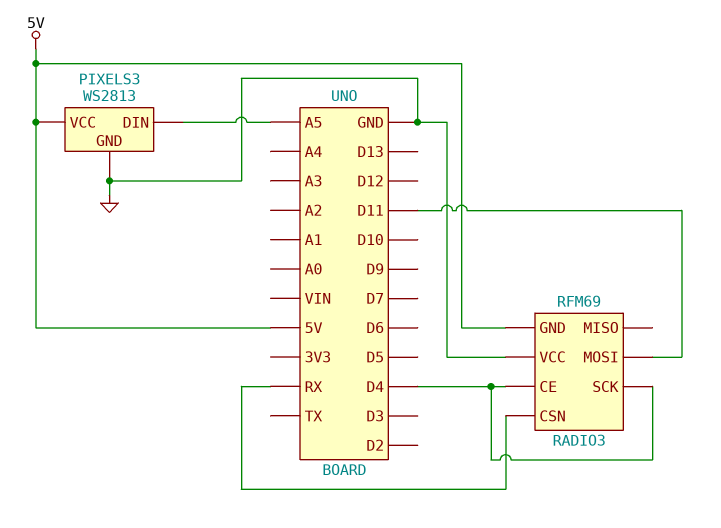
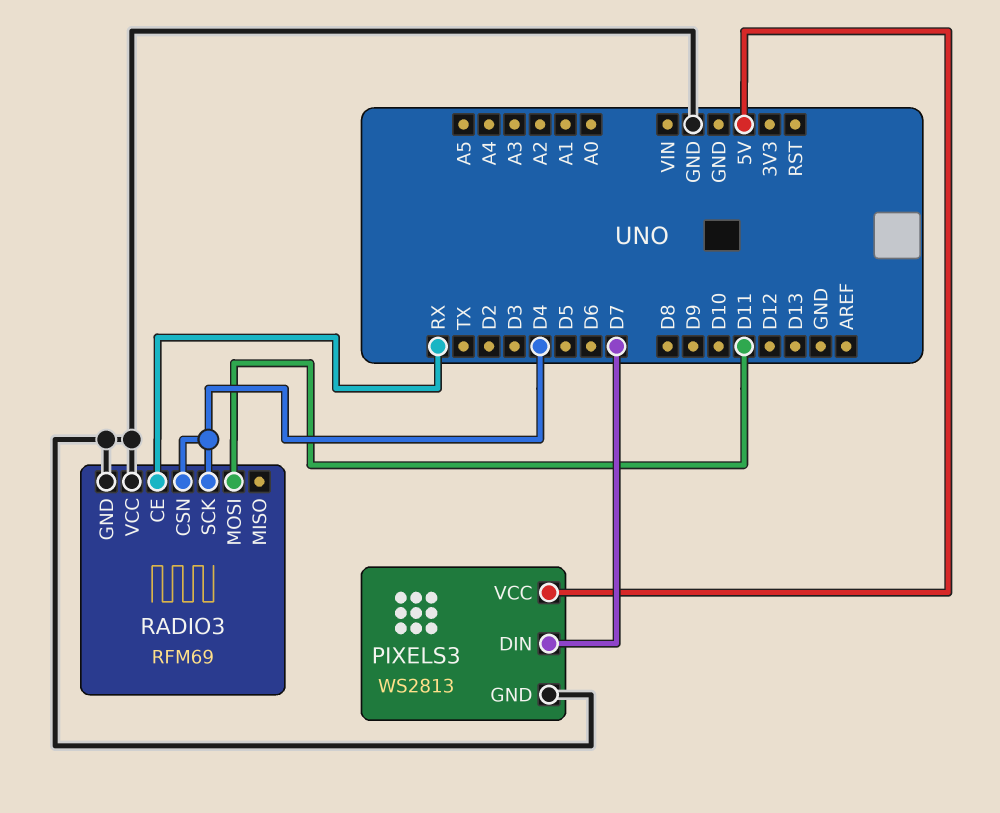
PIXELS3 pin DIN: A5 -> D7
RADIO3 pin CE: D4 -> RX
RADIO3 pin CSN: RX -> D4
RADIO3 pin GND: 5V -> GND

